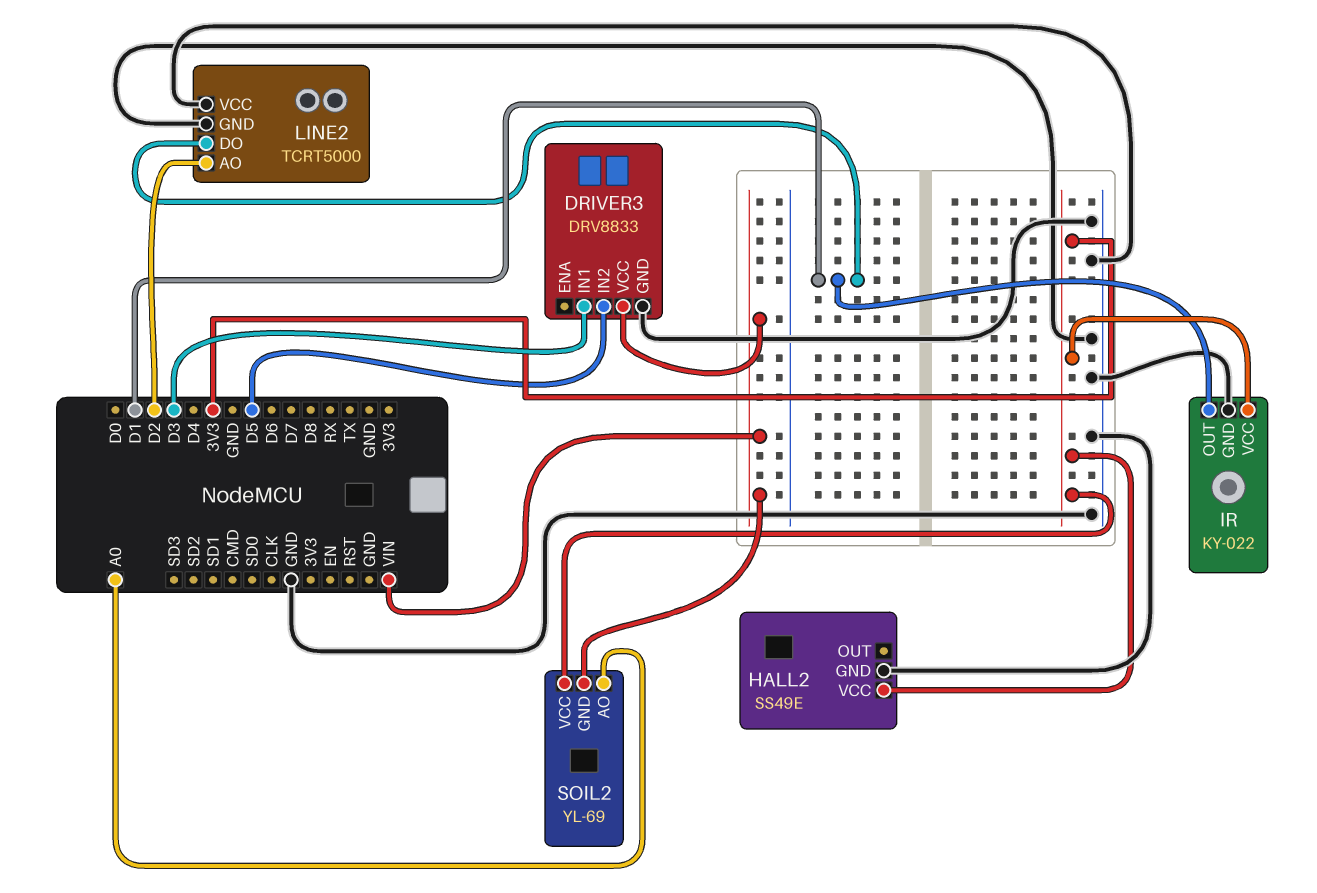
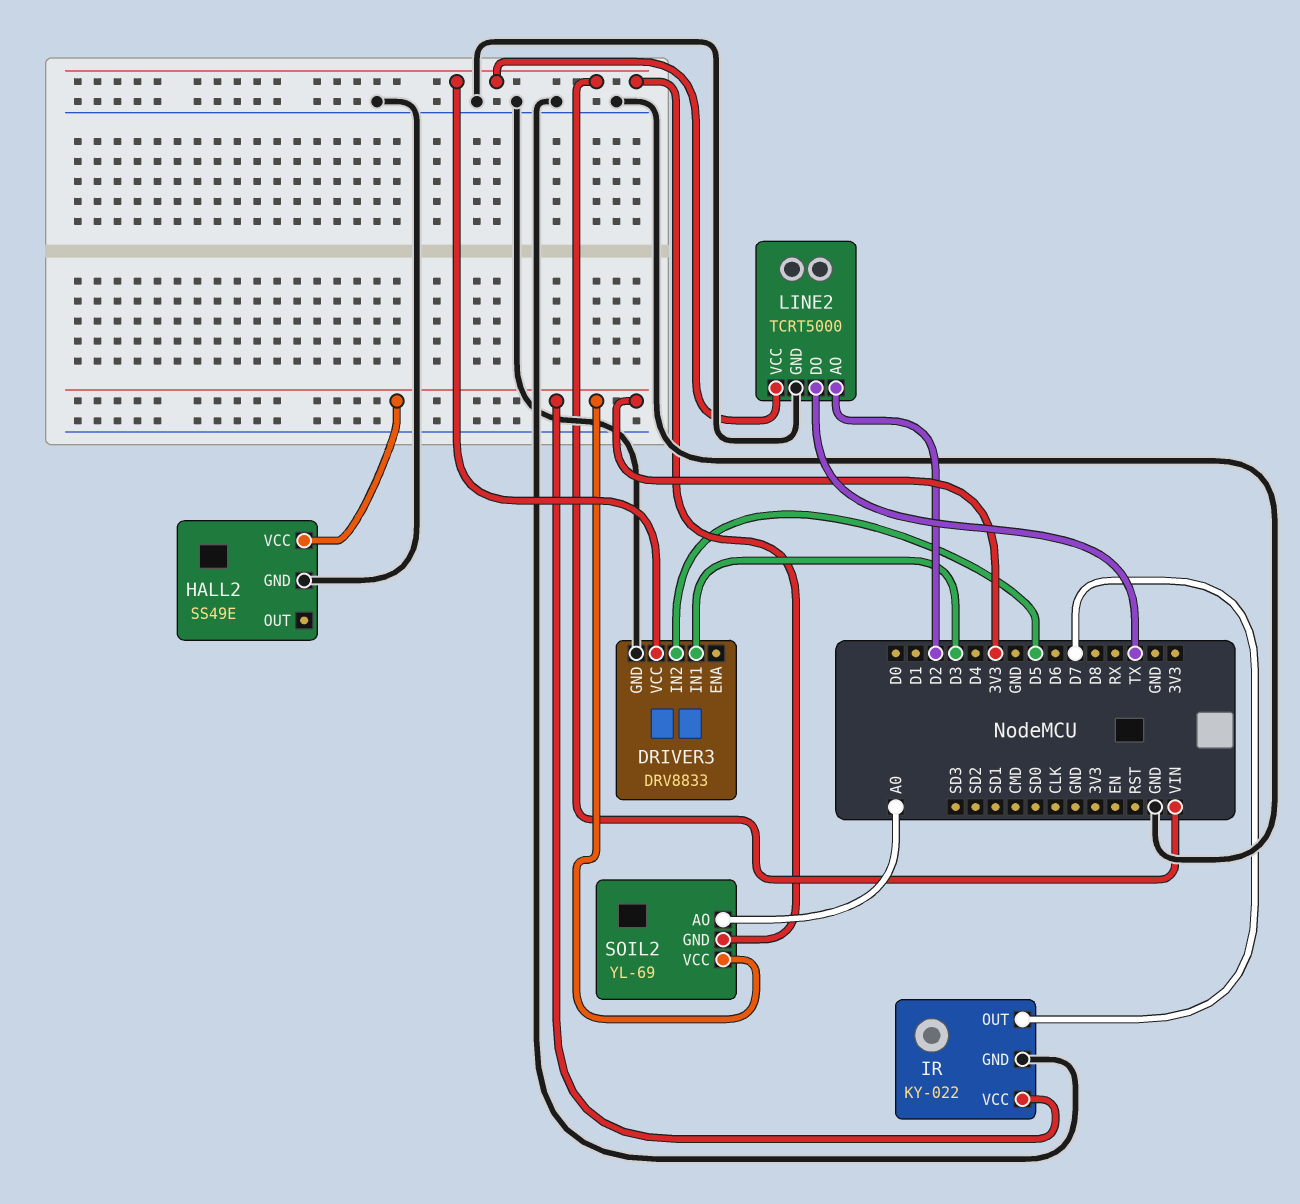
IR pin OUT: D1 -> D7
LINE2 pin DO: D1 -> TX
LINE2 pin VCC: GND -> VIN

